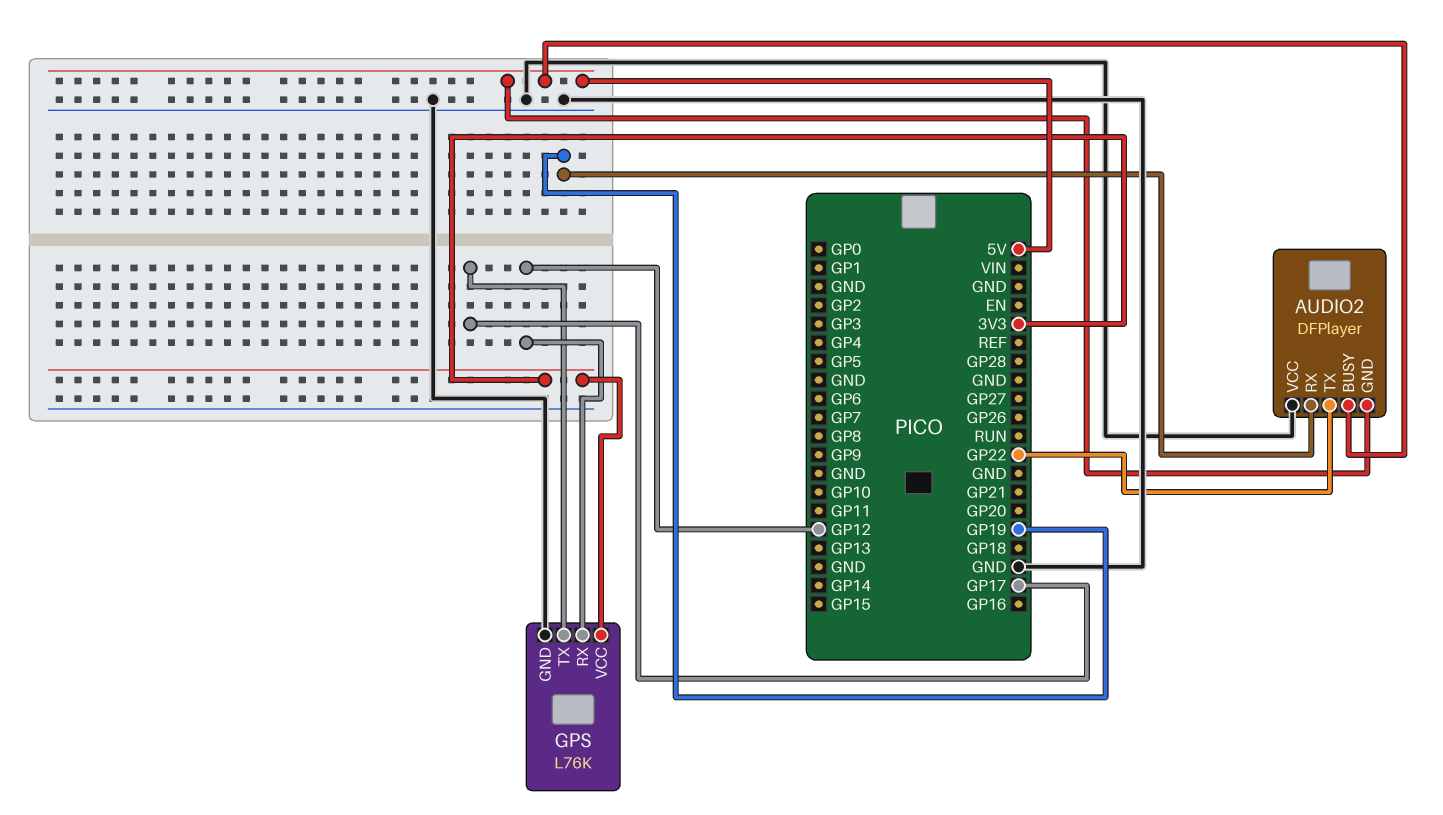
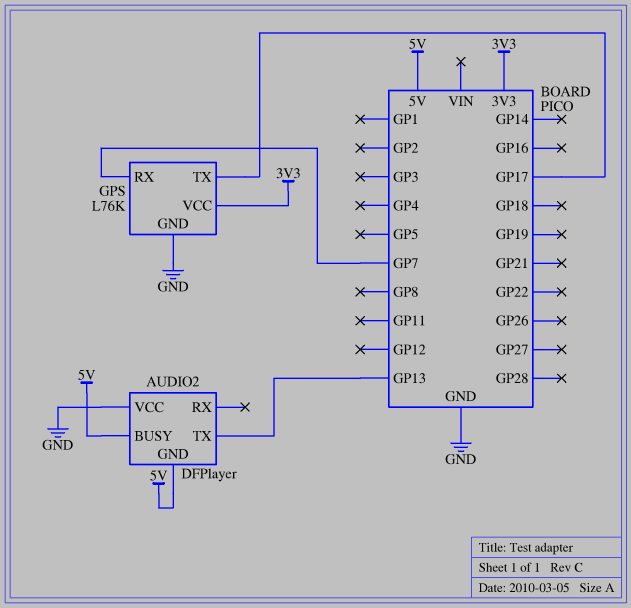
AUDIO2 pin RX: GP19 -> none
AUDIO2 pin TX: GP22 -> GP13
GPS pin RX: GP12 -> GP7

